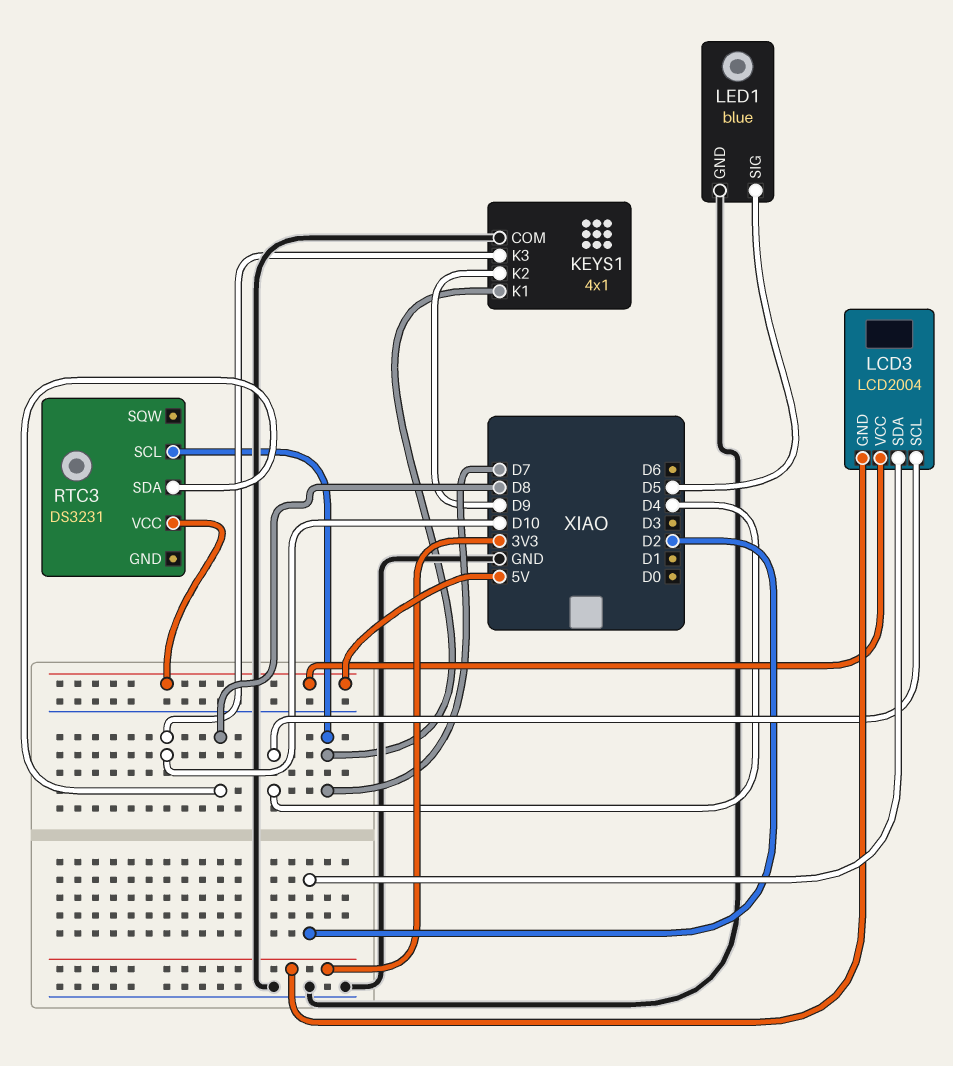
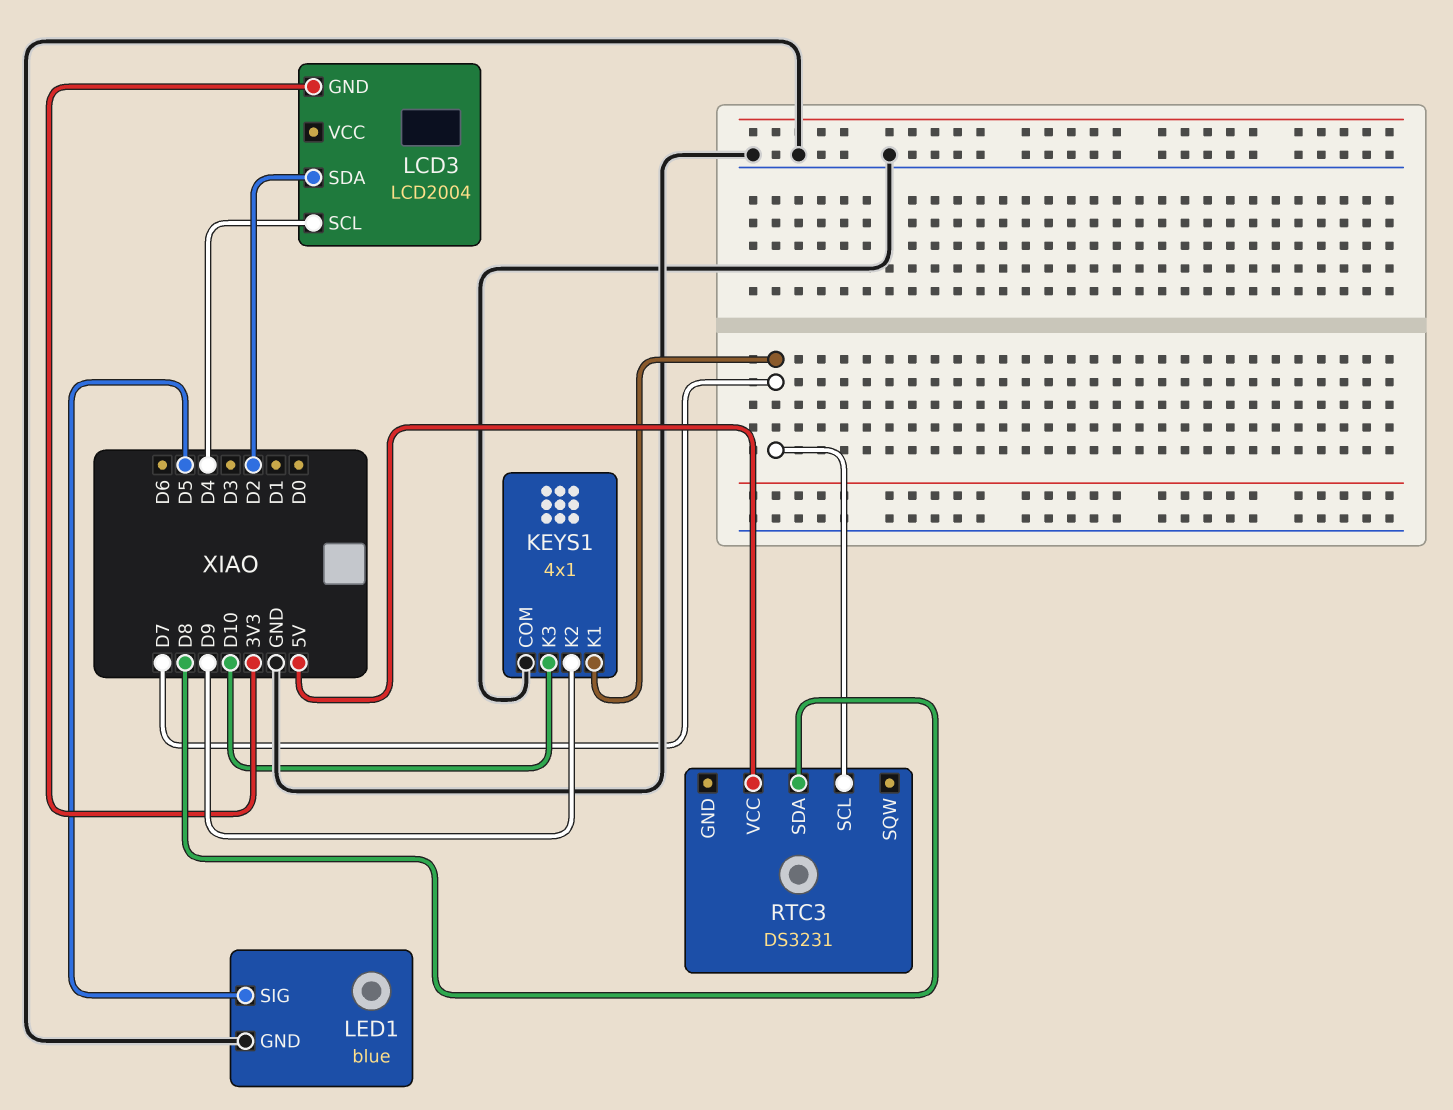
LCD3 pin VCC: 5V -> none

